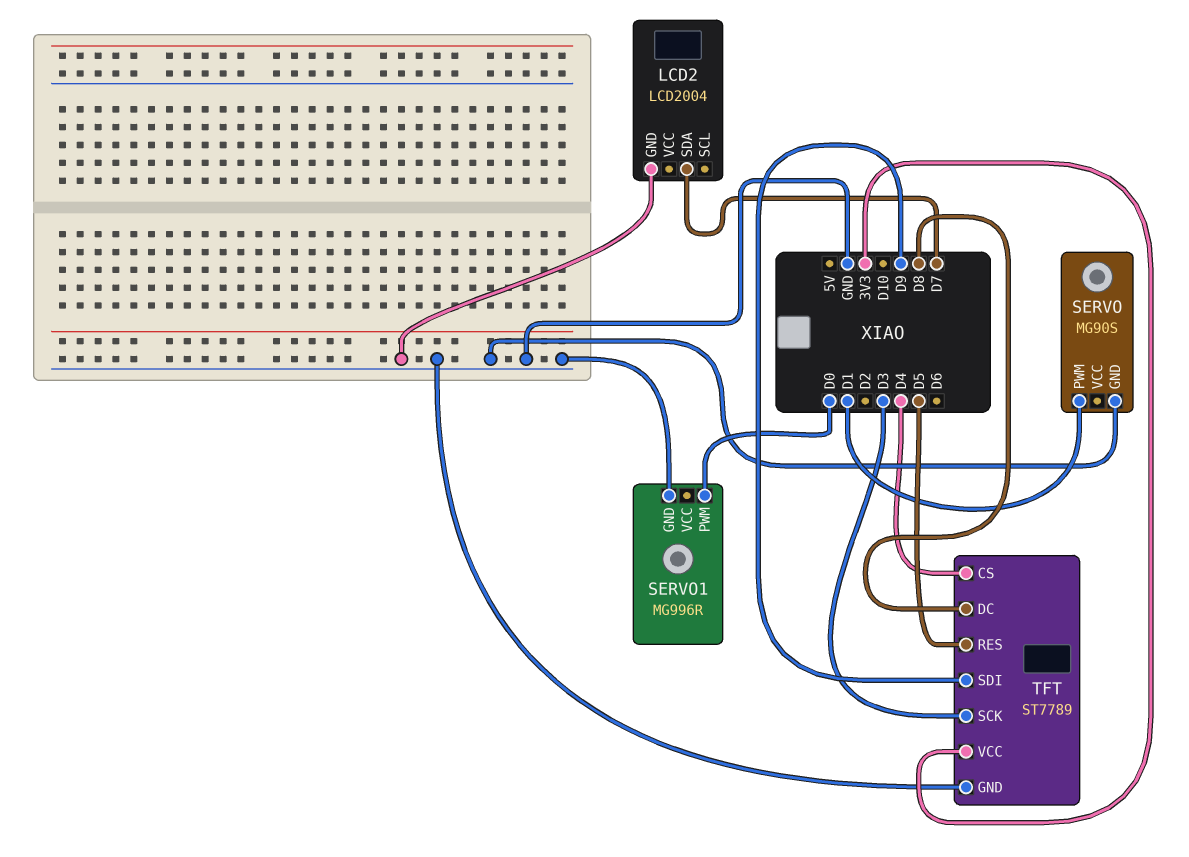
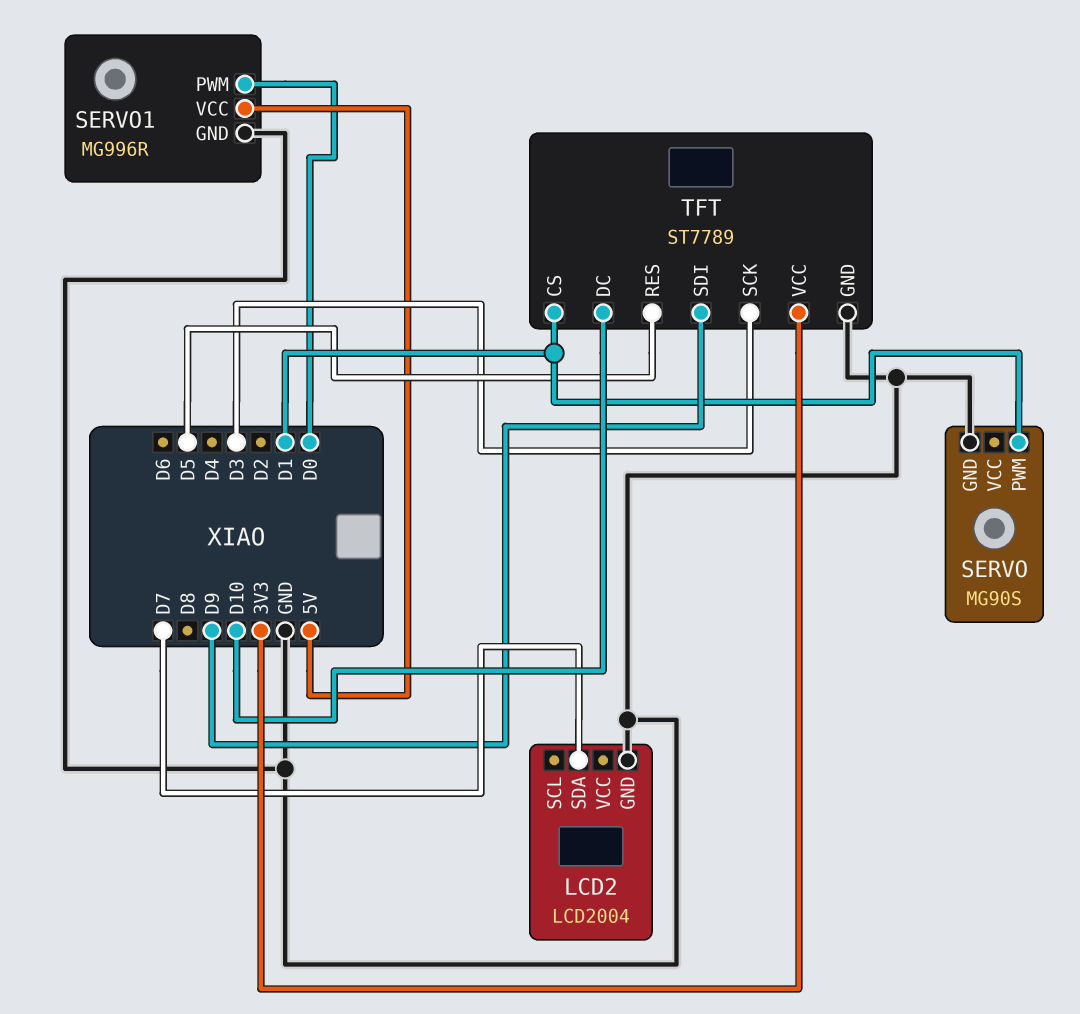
SERVO1 pin VCC: none -> 5V
TFT pin CS: D4 -> D1
TFT pin DC: D8 -> D10

